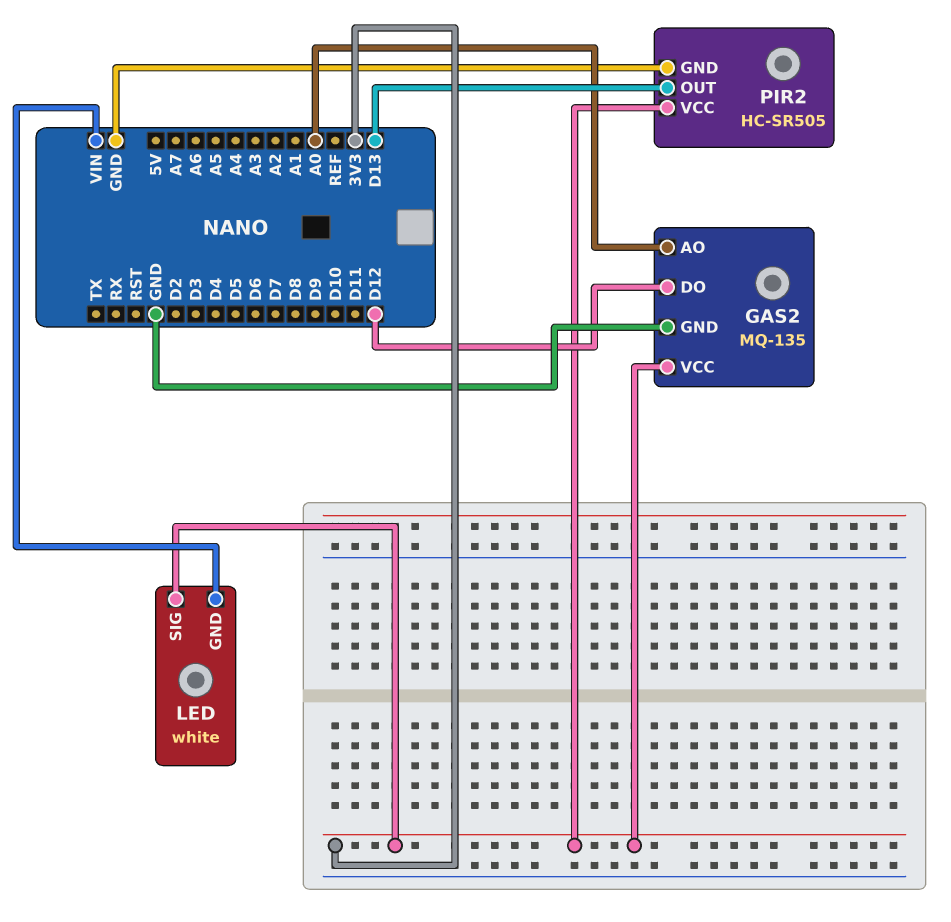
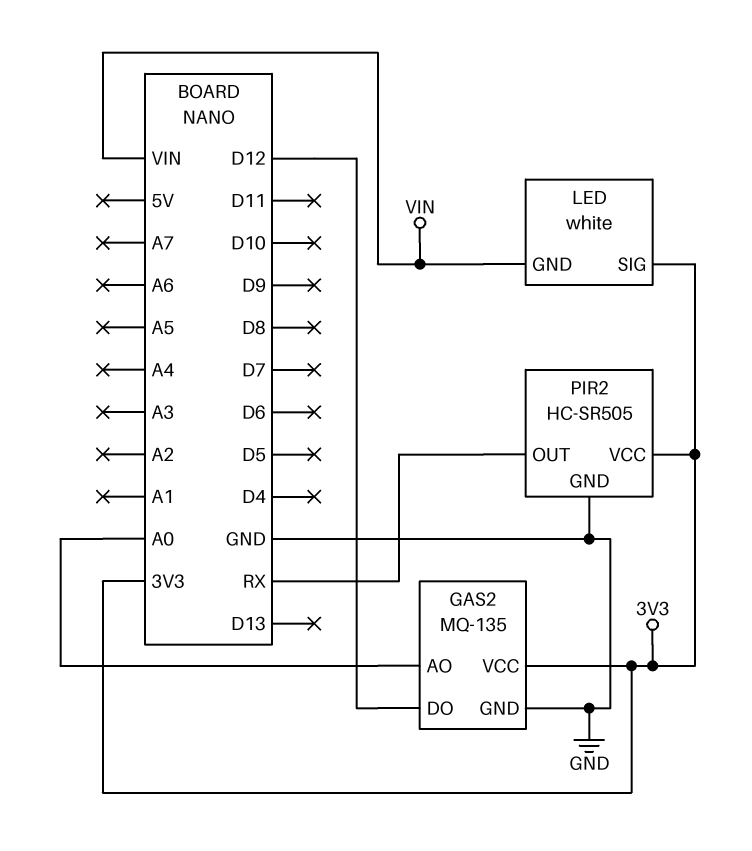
PIR2 pin OUT: D13 -> RX

